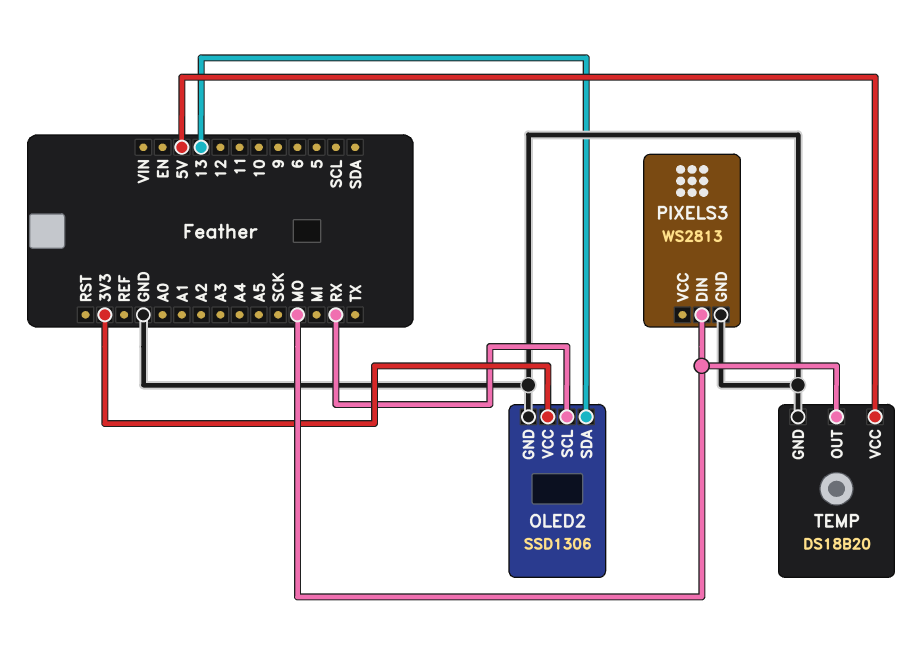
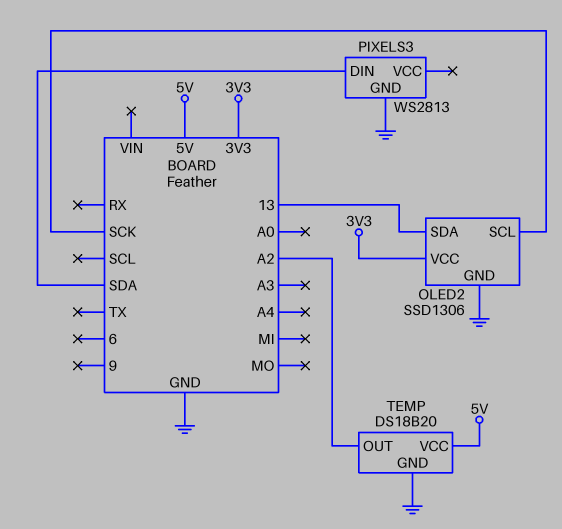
OLED2 pin SCL: RX -> SCK
PIXELS3 pin DIN: MO -> SDA
TEMP pin OUT: MO -> A2

